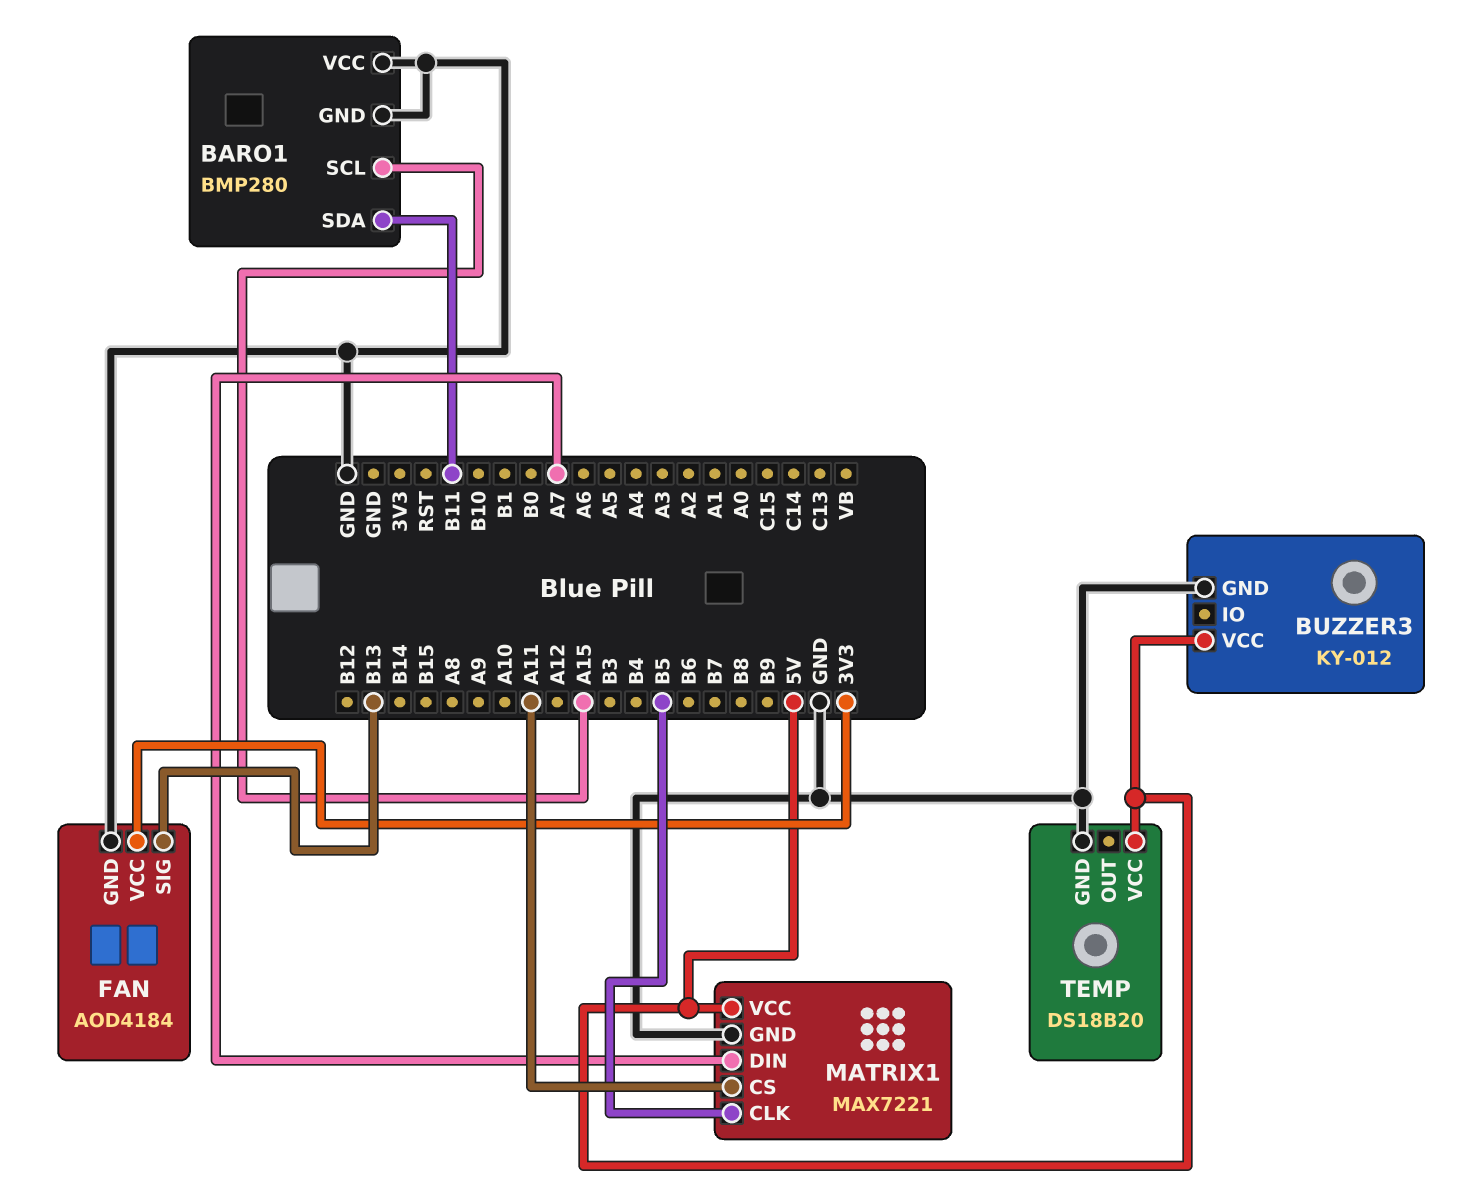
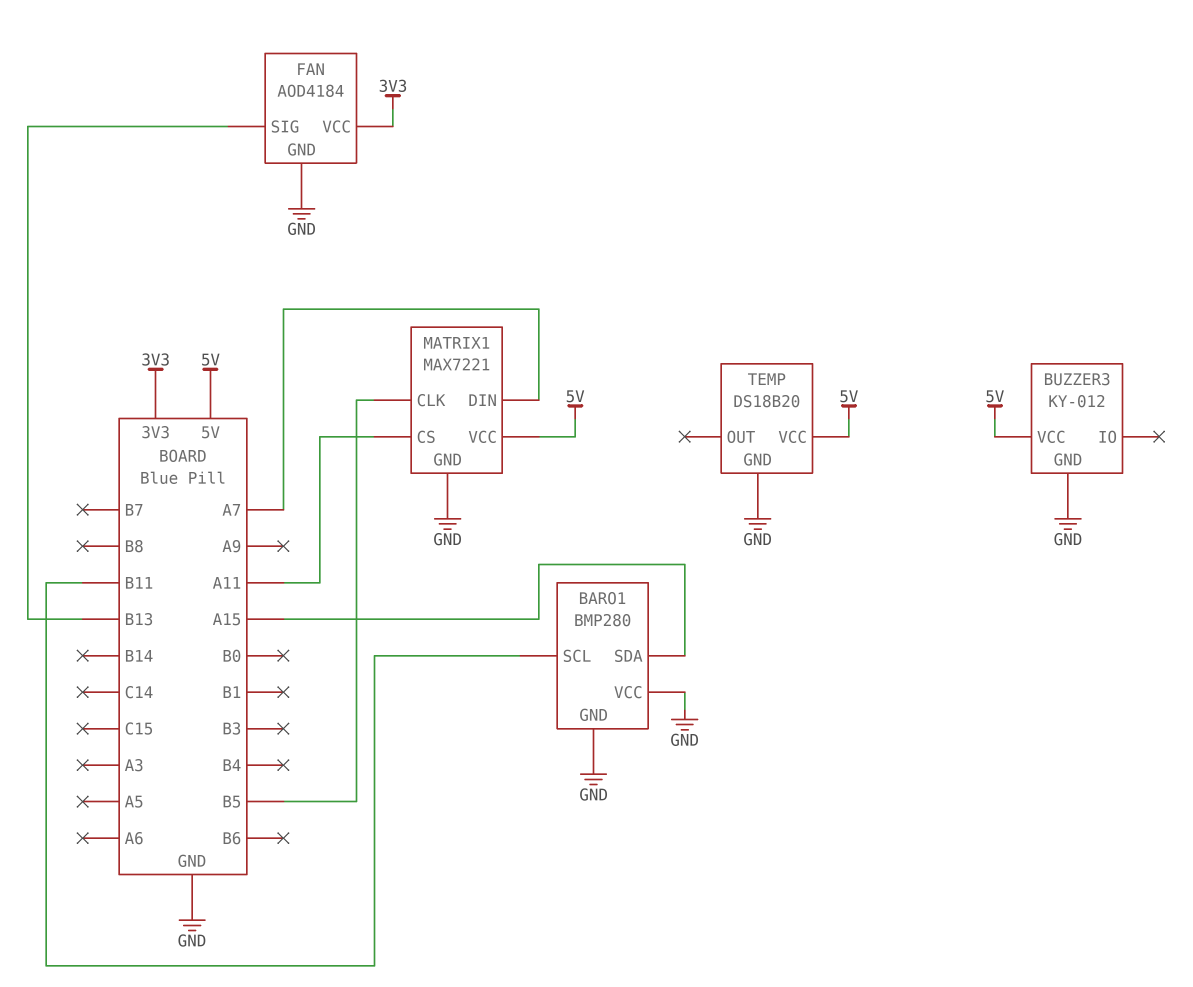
BARO1 pin SCL: A15 -> B11
BARO1 pin SDA: B11 -> A15

